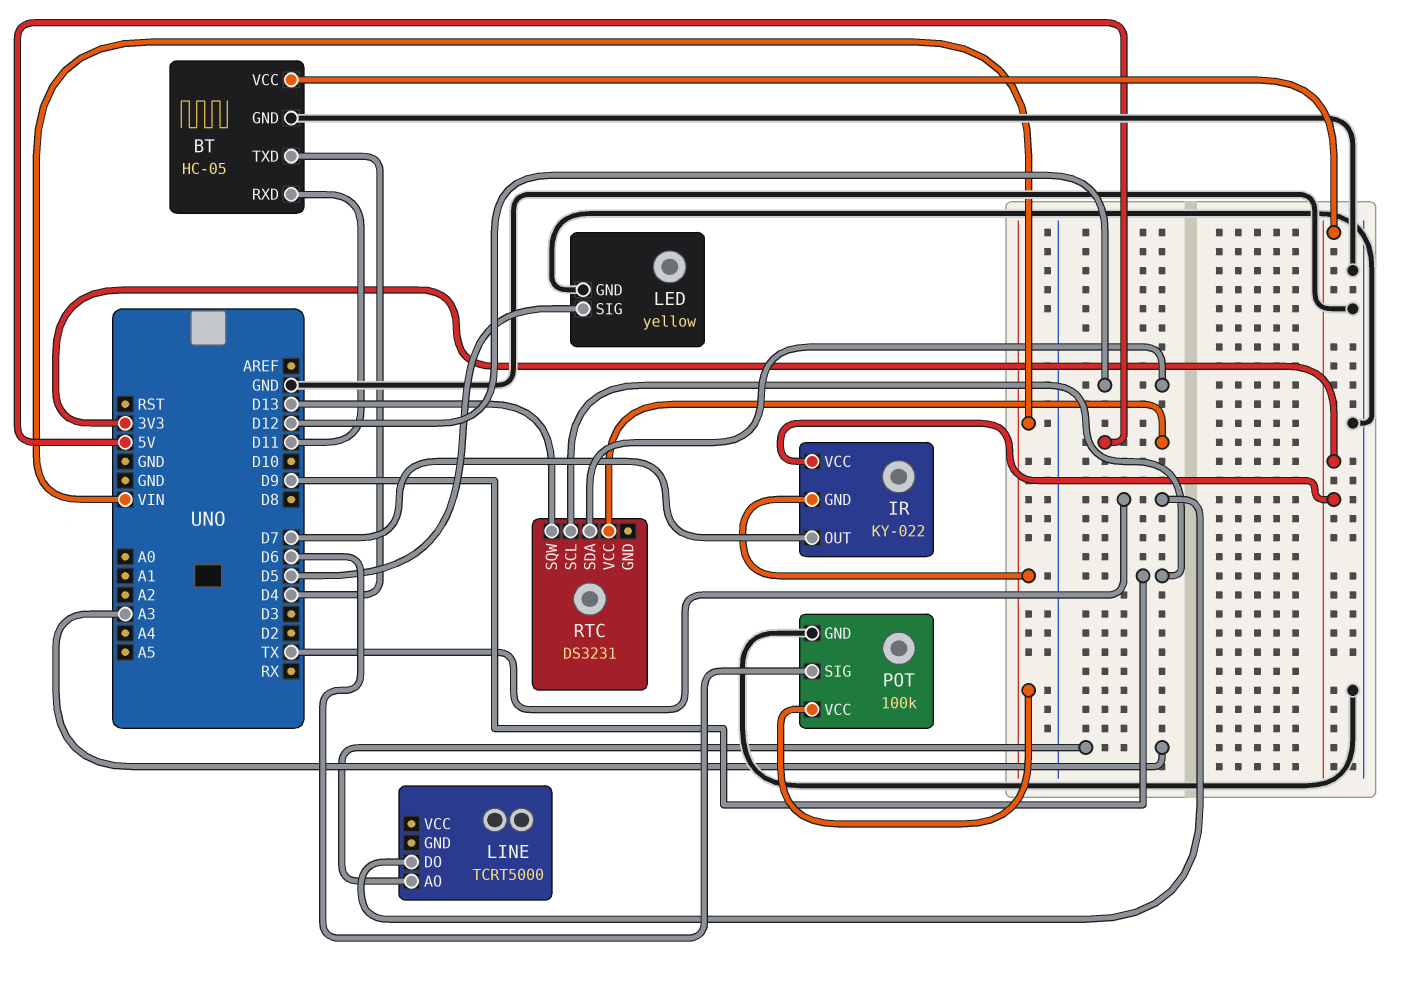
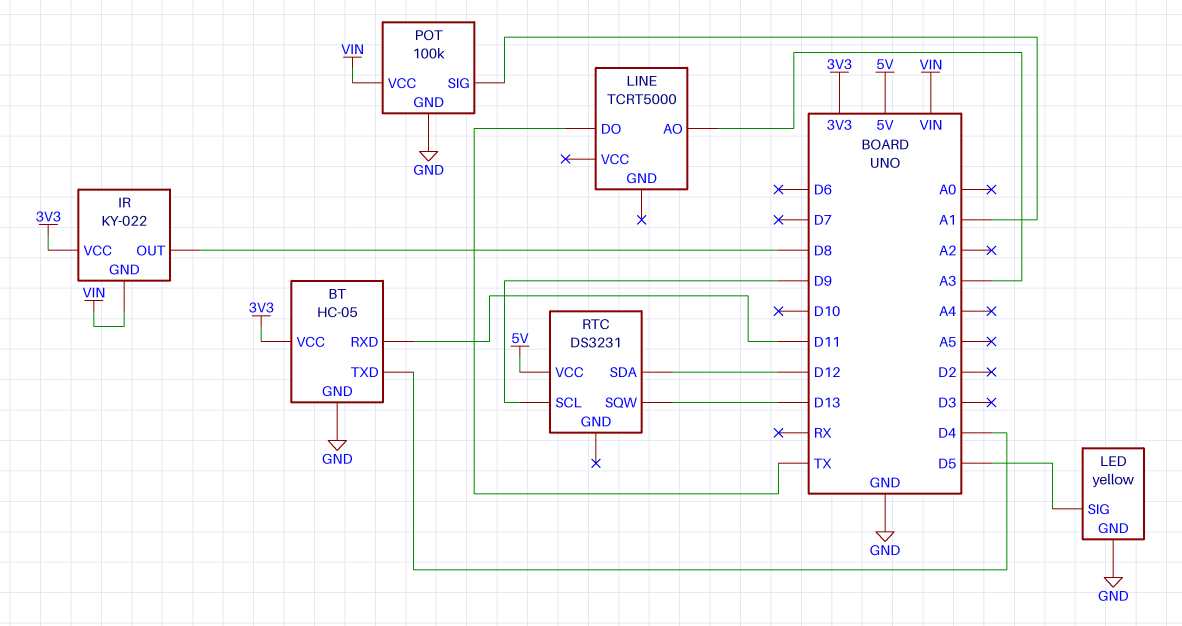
IR pin OUT: D7 -> D8
POT pin SIG: D6 -> A1

